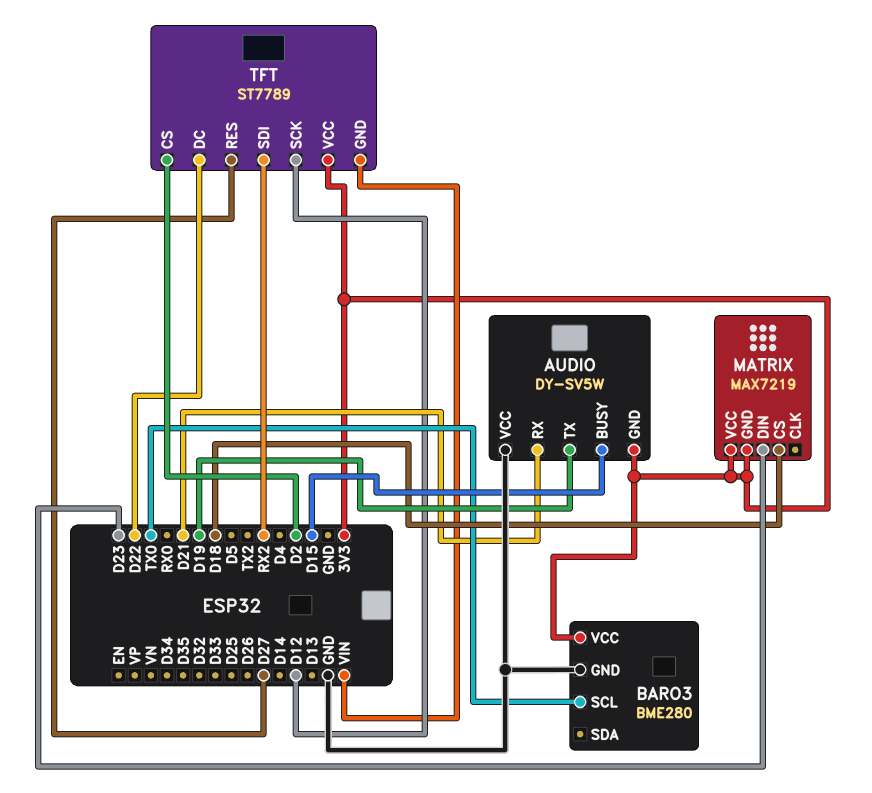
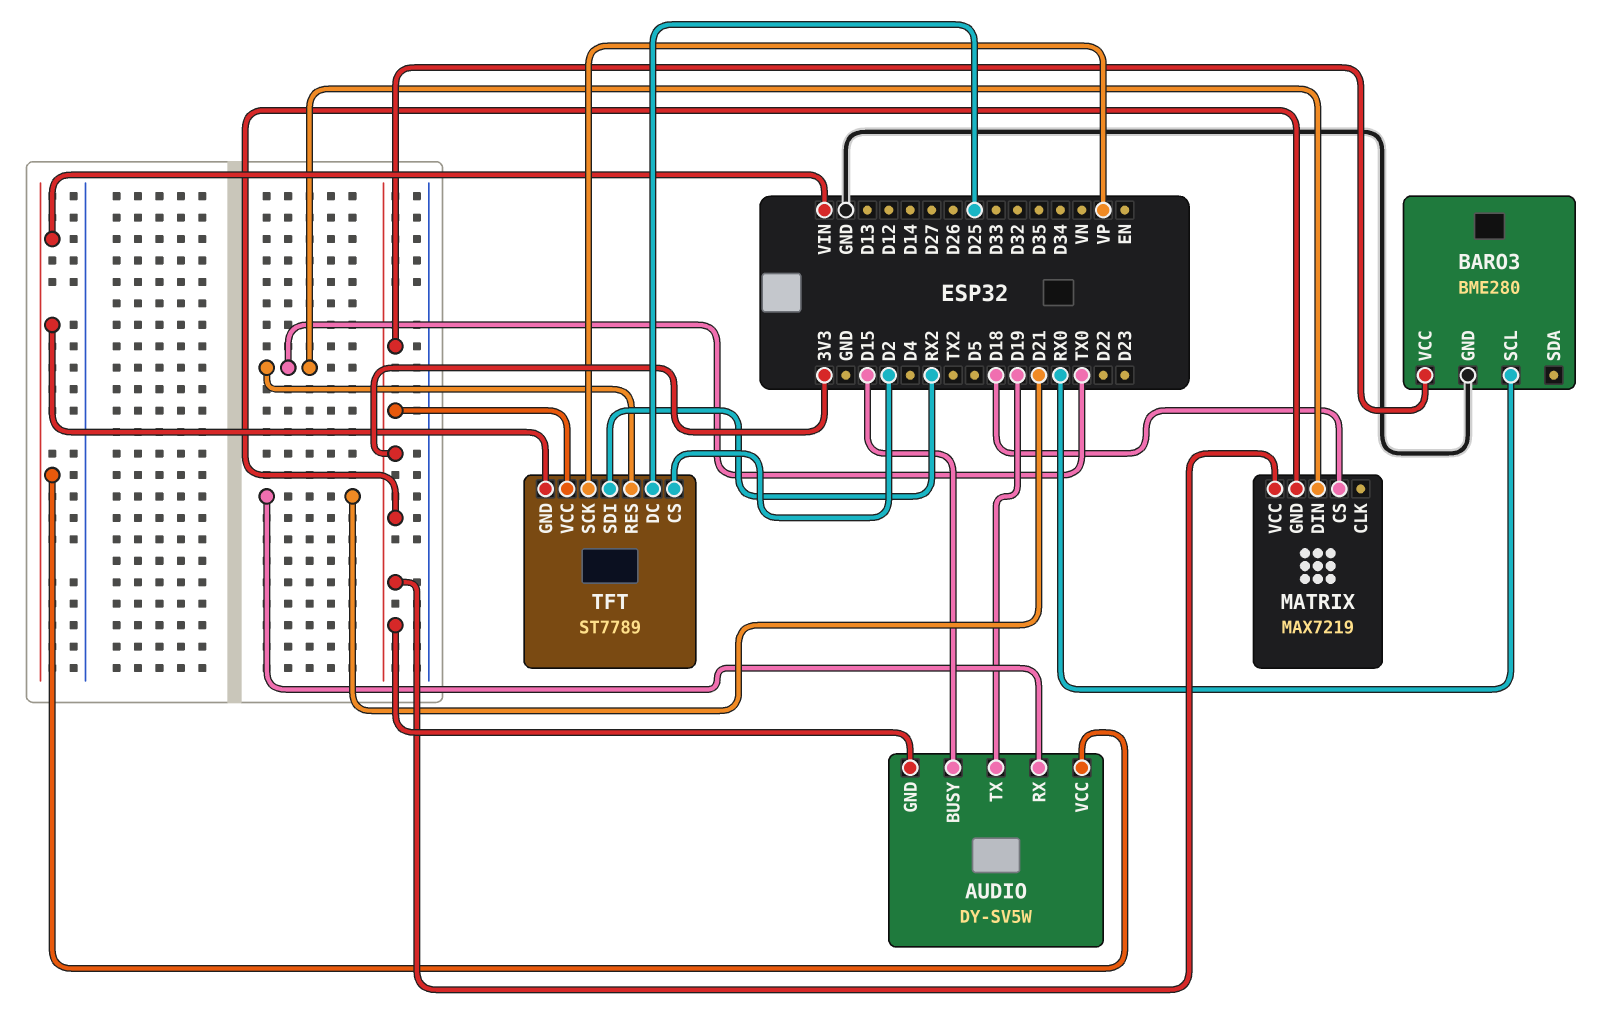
AUDIO pin VCC: GND -> VIN
BARO3 pin SCL: TX0 -> RX0
MATRIX pin DIN: D23 -> TX0
TFT pin DC: D22 -> D25
TFT pin RES: D27 -> TX0
TFT pin SCK: D12 -> VP

